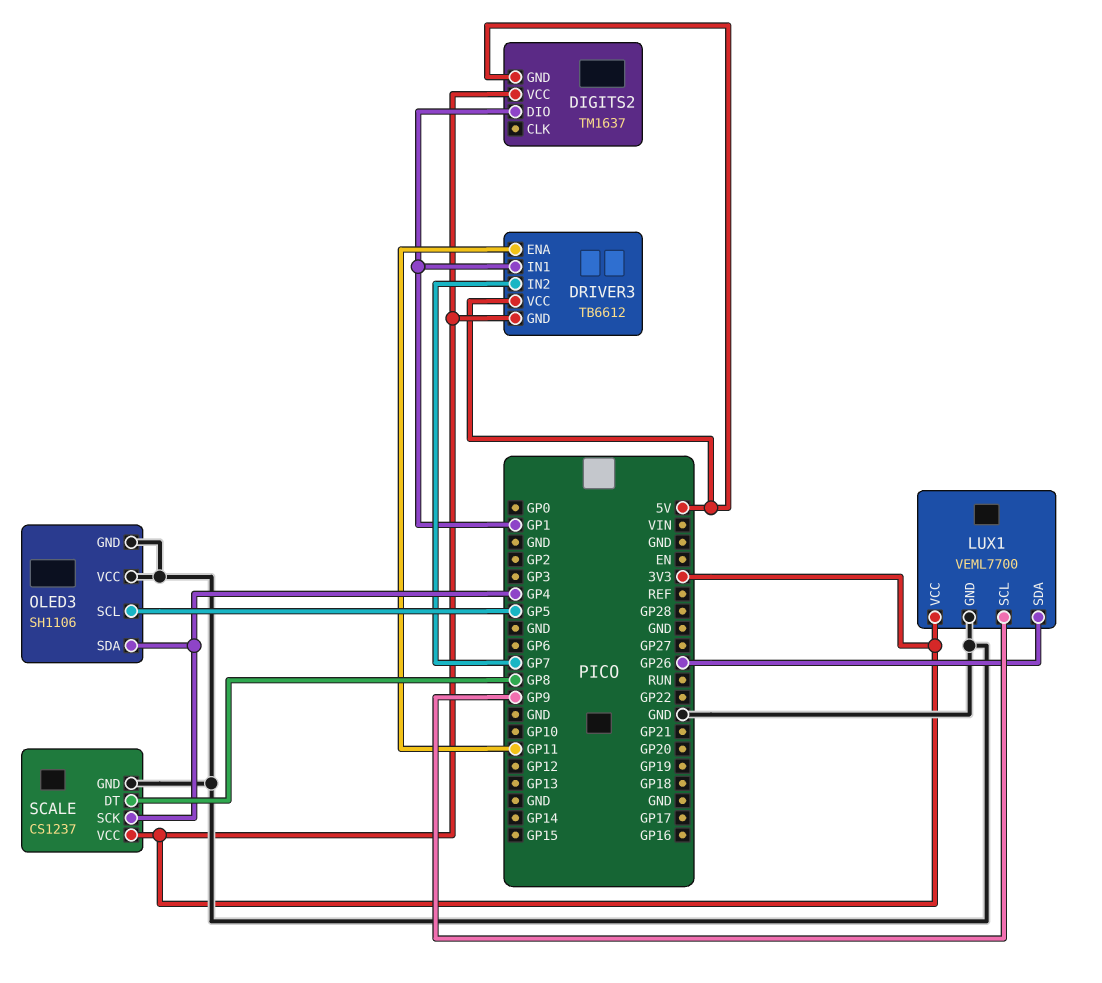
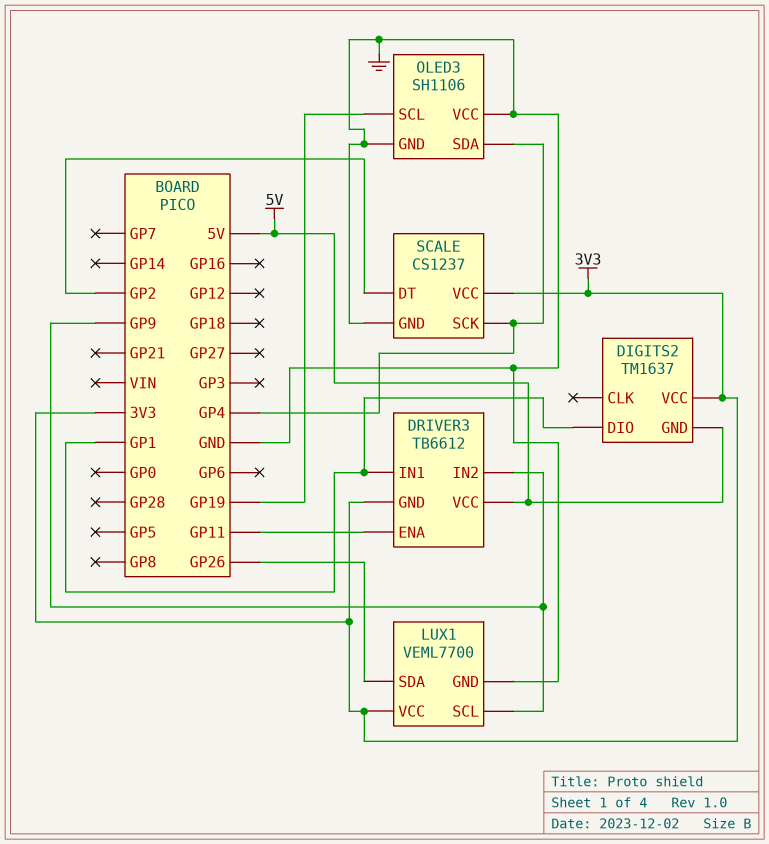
DRIVER3 pin IN2: GP7 -> GP9
OLED3 pin SCL: GP5 -> GP19
SCALE pin DT: GP8 -> GP2

